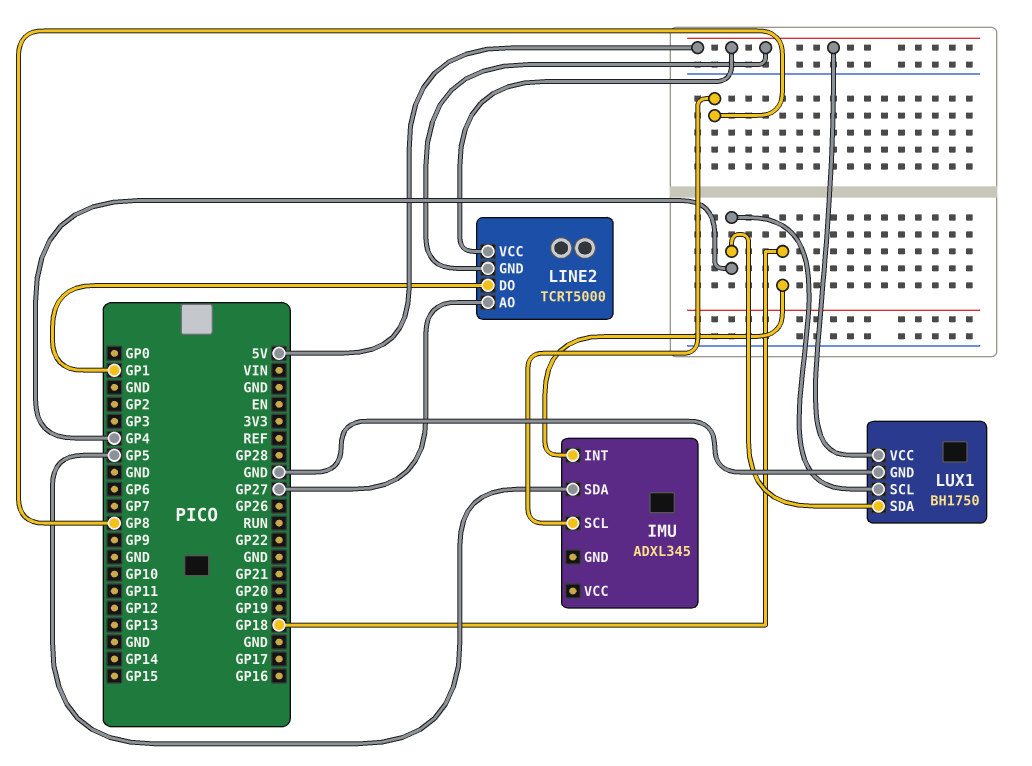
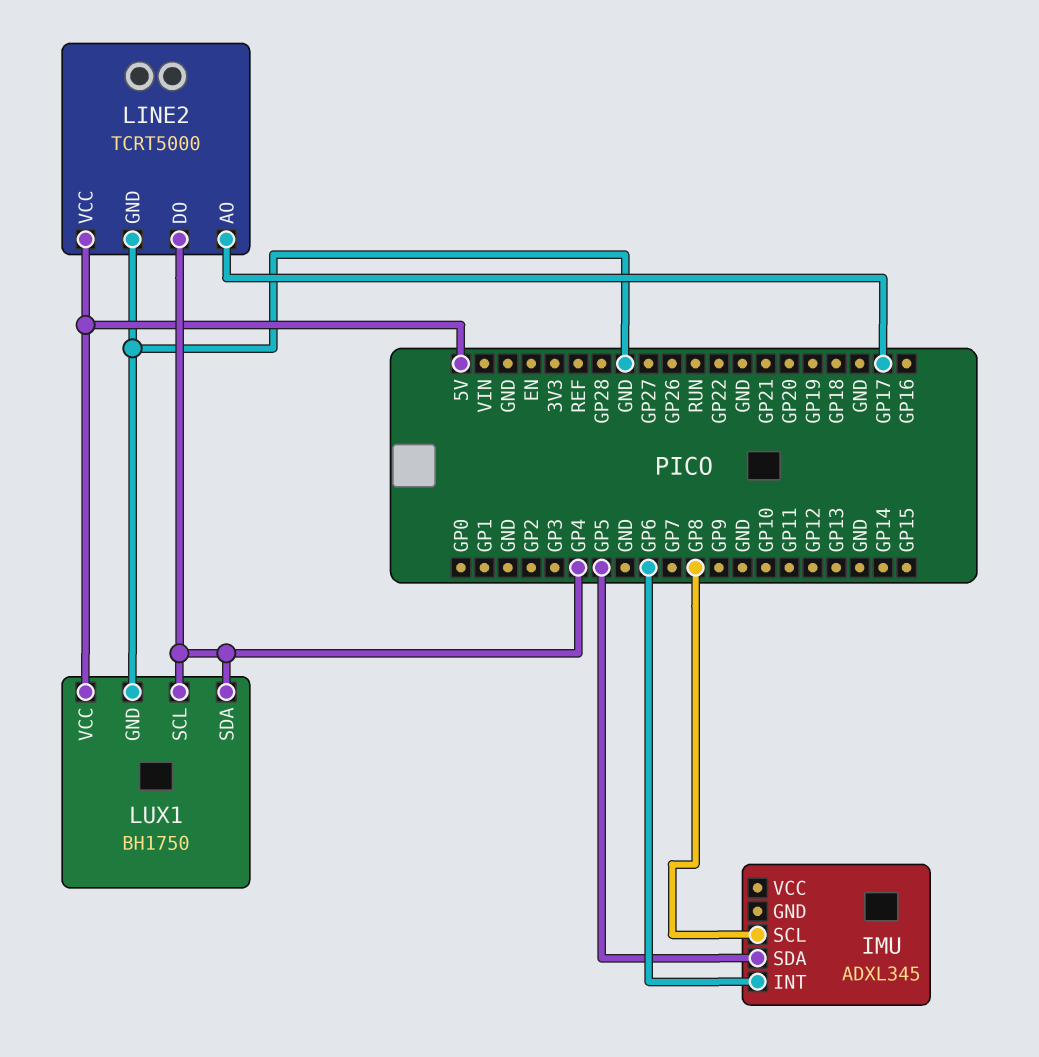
IMU pin INT: GP18 -> GP6
LINE2 pin AO: GP27 -> GP17
LINE2 pin DO: GP1 -> GP4
LINE2 pin GND: 5V -> GND

